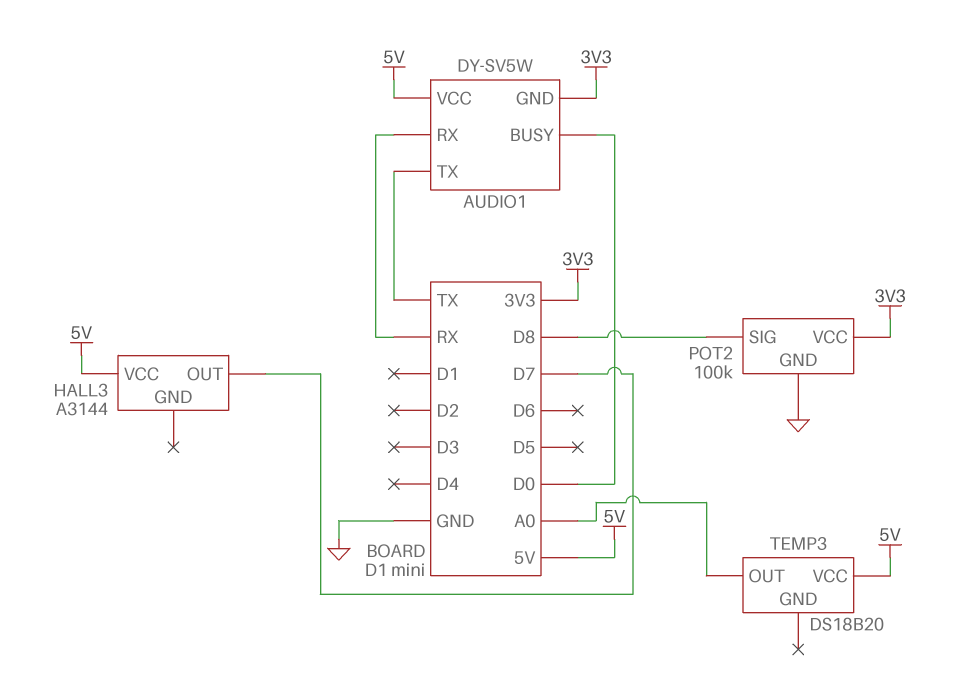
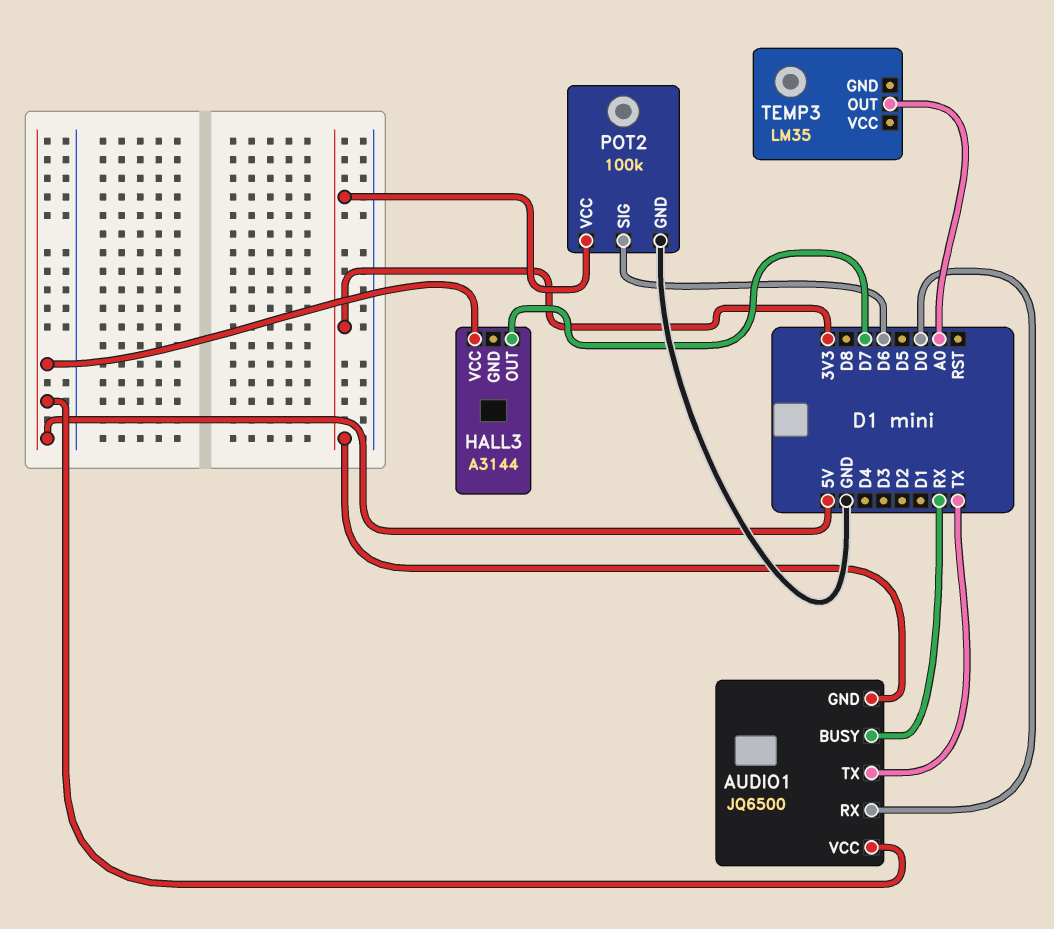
AUDIO1: DY-SV5W -> JQ6500
AUDIO1 pin BUSY: D0 -> RX
AUDIO1 pin RX: RX -> D0
POT2 pin SIG: D8 -> D6
TEMP3: DS18B20 -> LM35
TEMP3 pin VCC: 5V -> none

